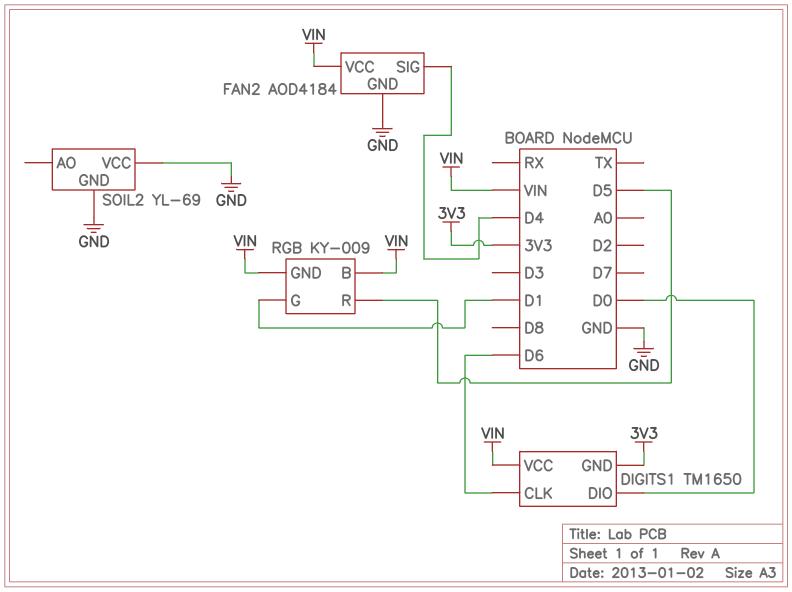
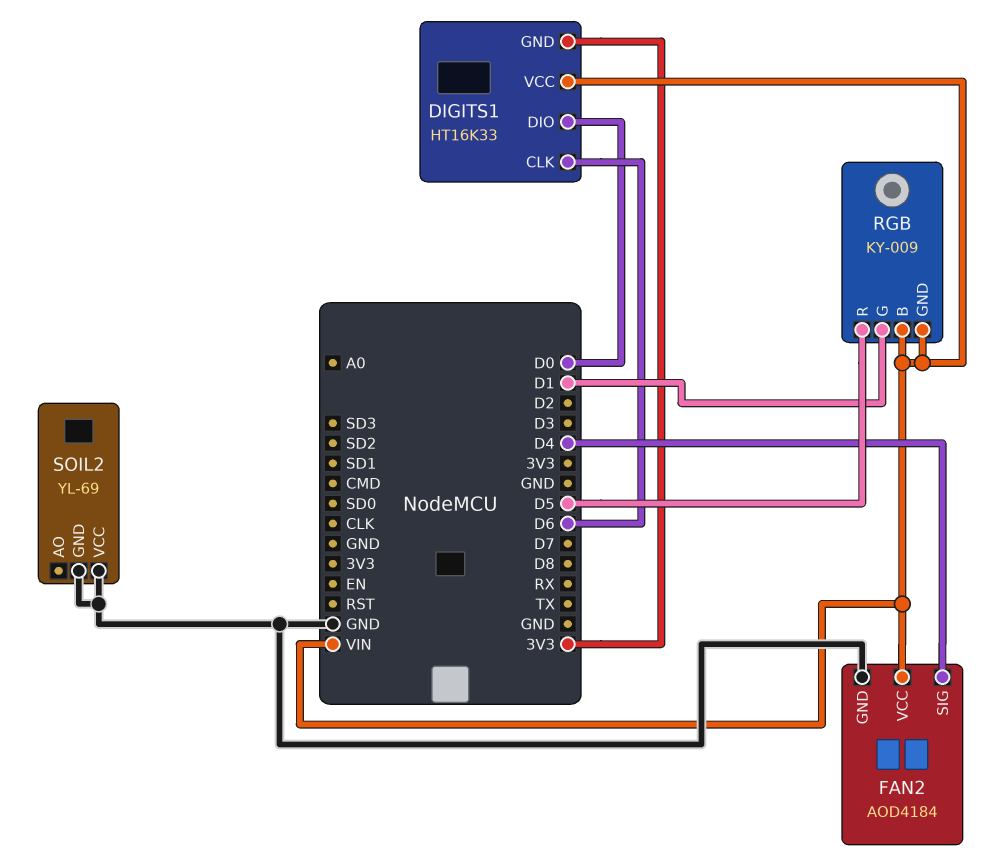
DIGITS1: TM1650 -> HT16K33

